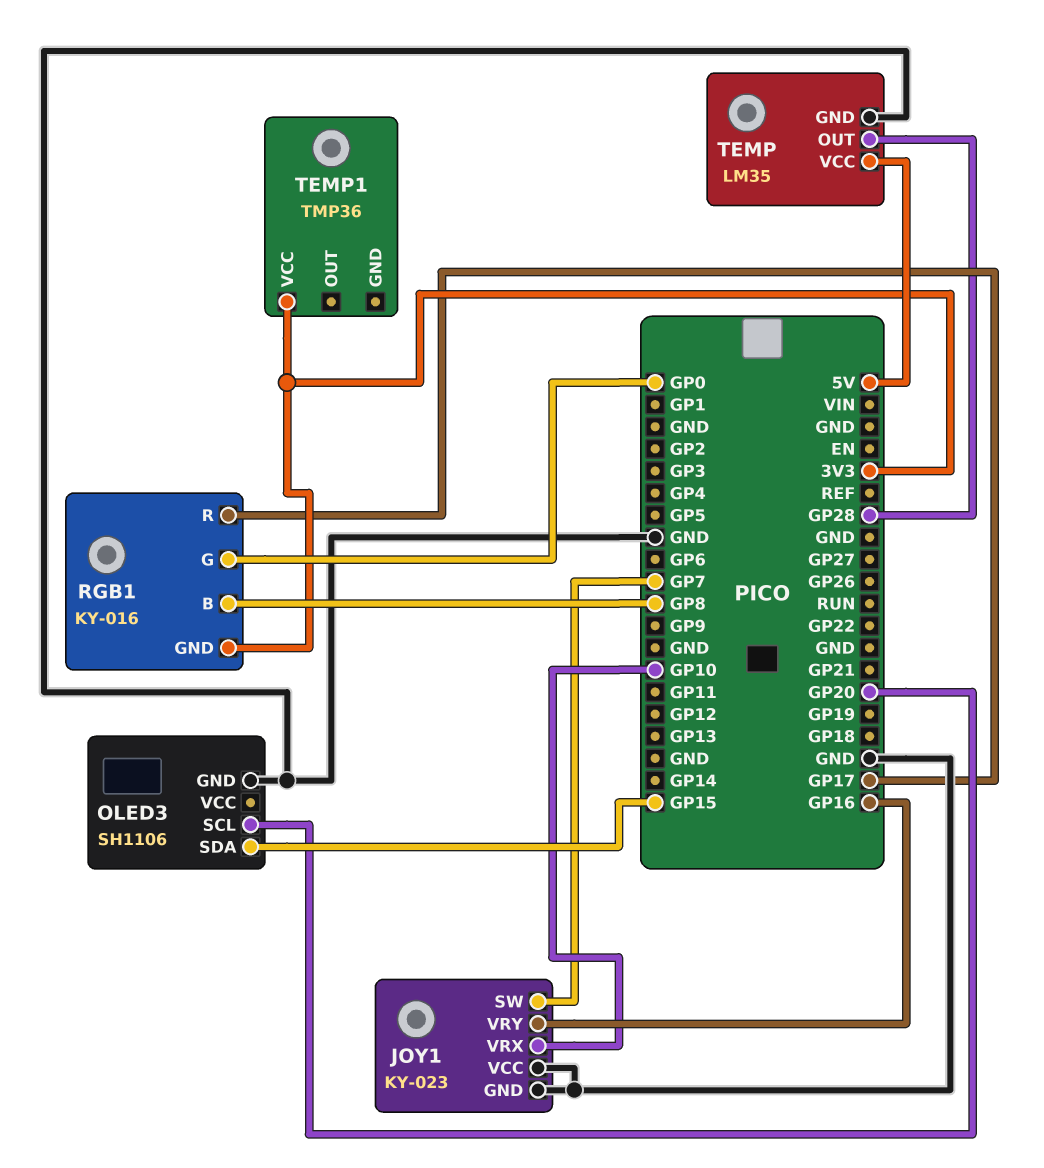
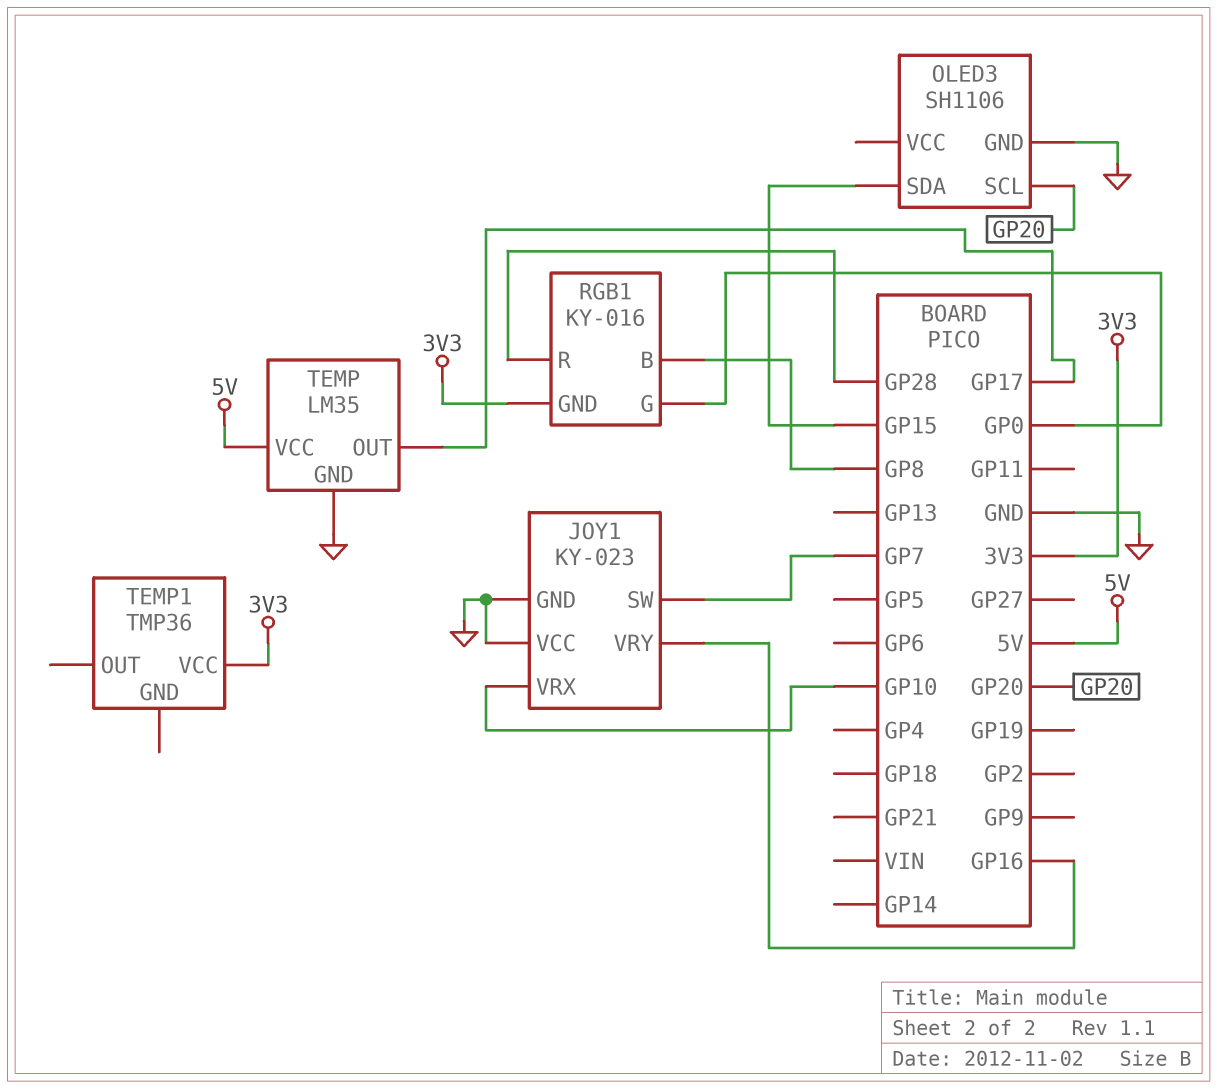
RGB1 pin R: GP17 -> GP28
TEMP pin OUT: GP28 -> GP17

